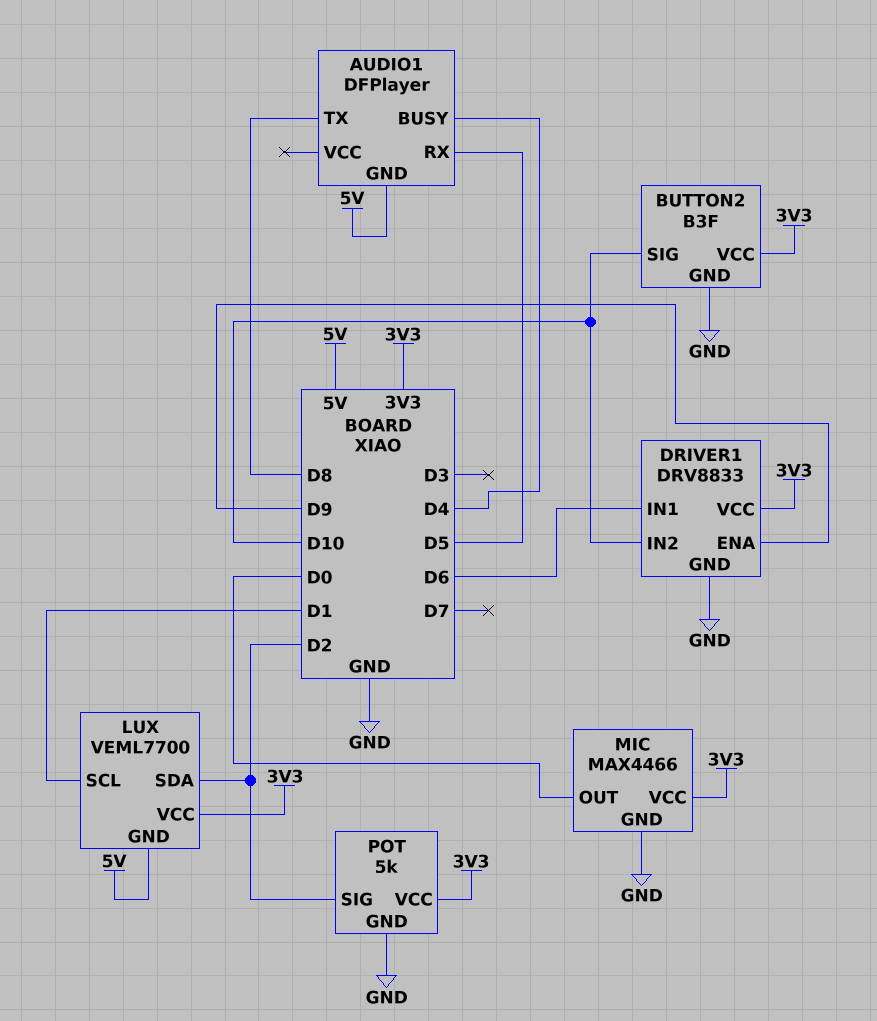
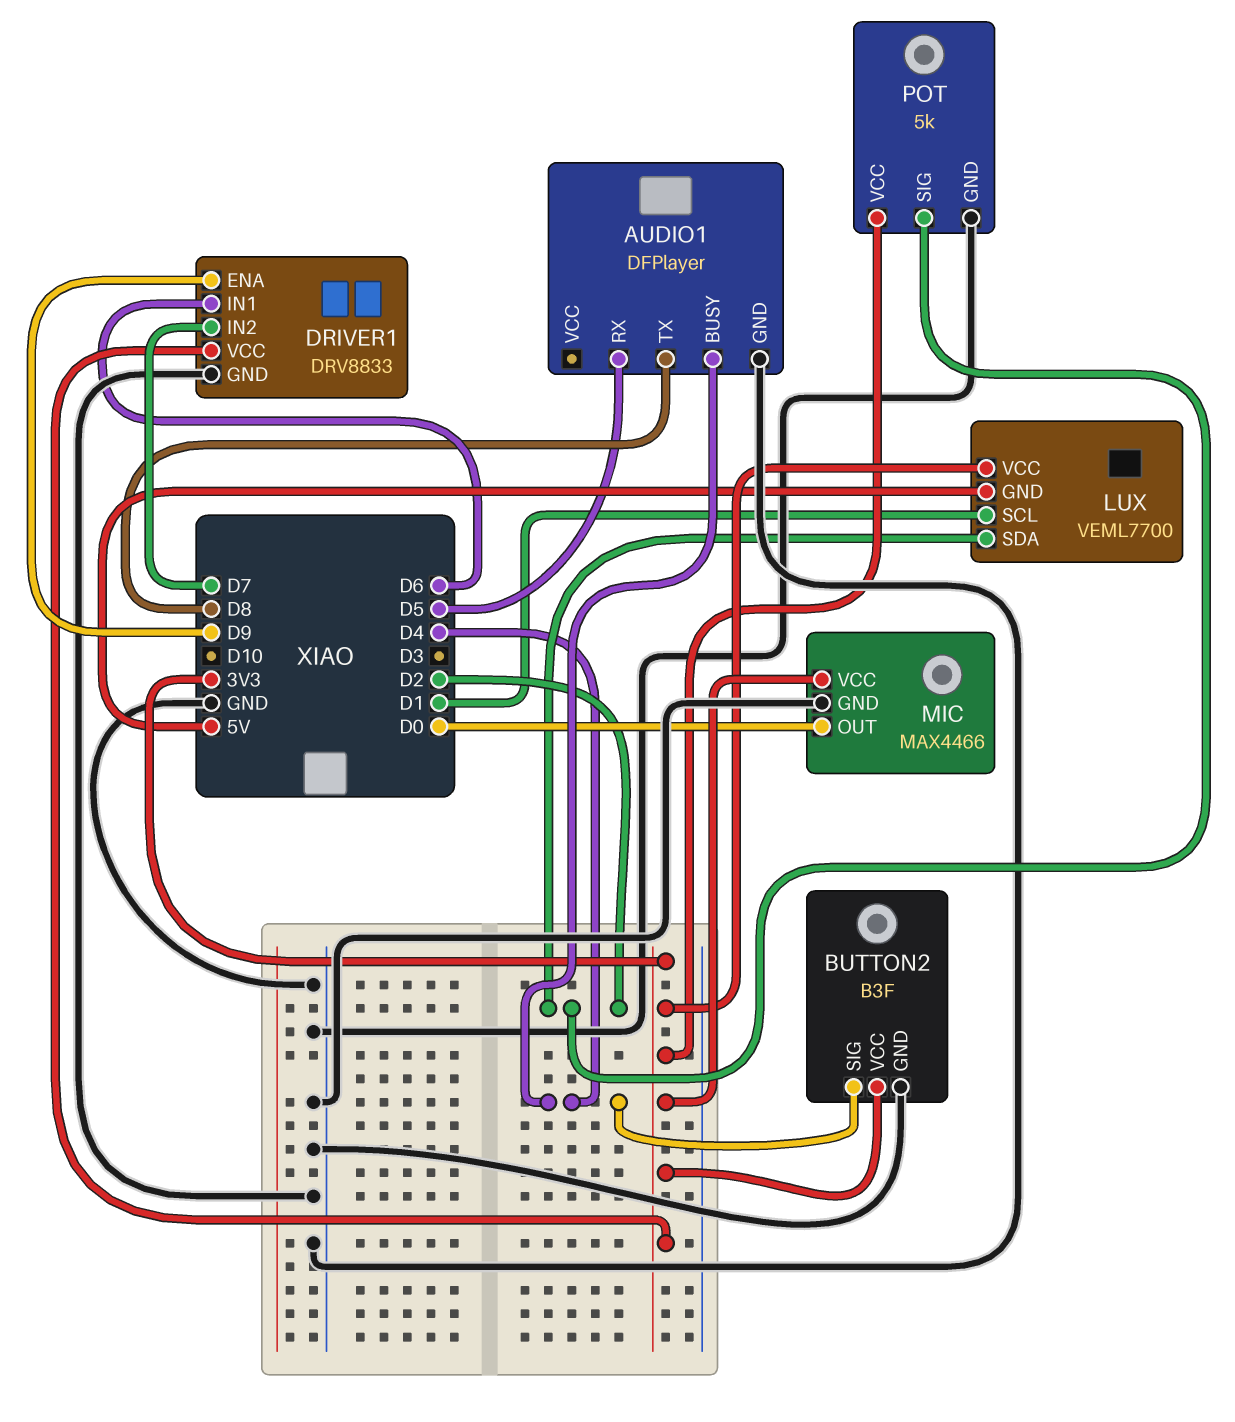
AUDIO1 pin GND: 5V -> GND
BUTTON2 pin SIG: D10 -> D4
DRIVER1 pin IN2: D10 -> D7

